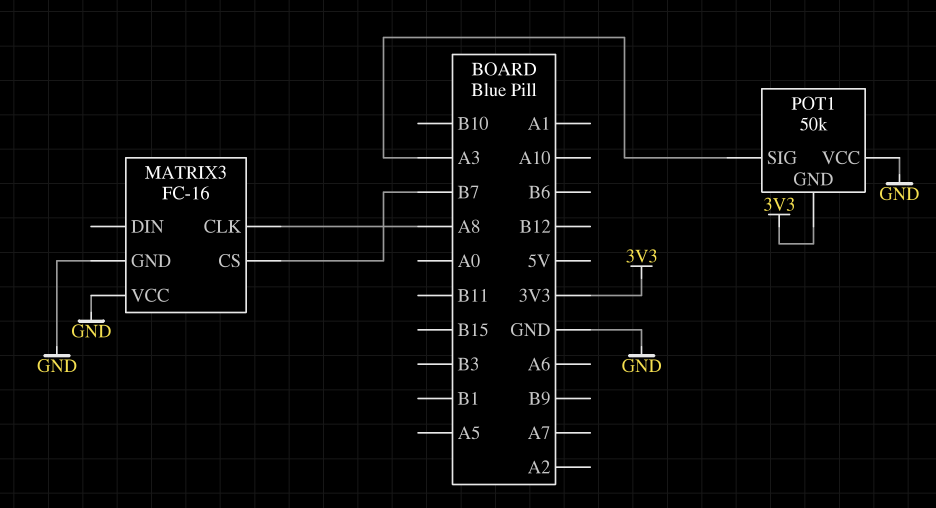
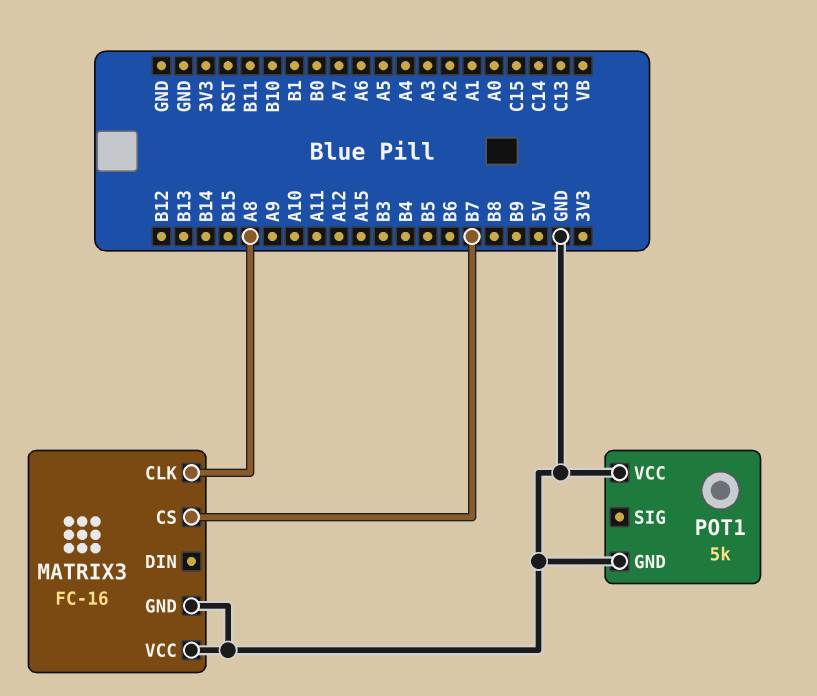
POT1: 50k -> 5k
POT1 pin GND: 3V3 -> GND
POT1 pin SIG: A3 -> none

